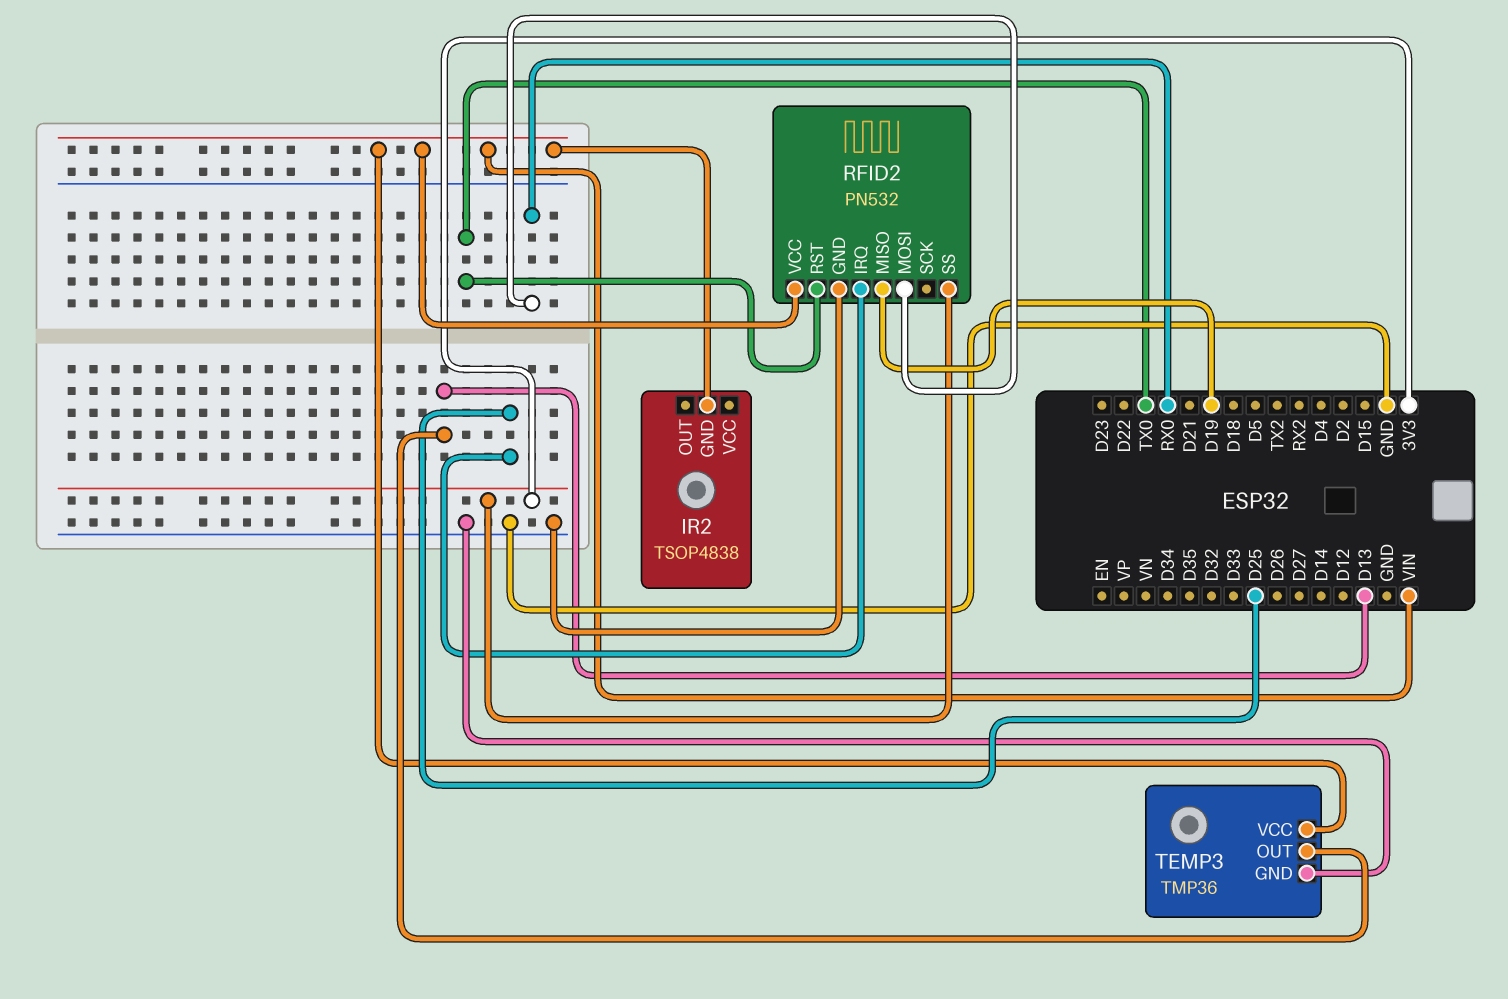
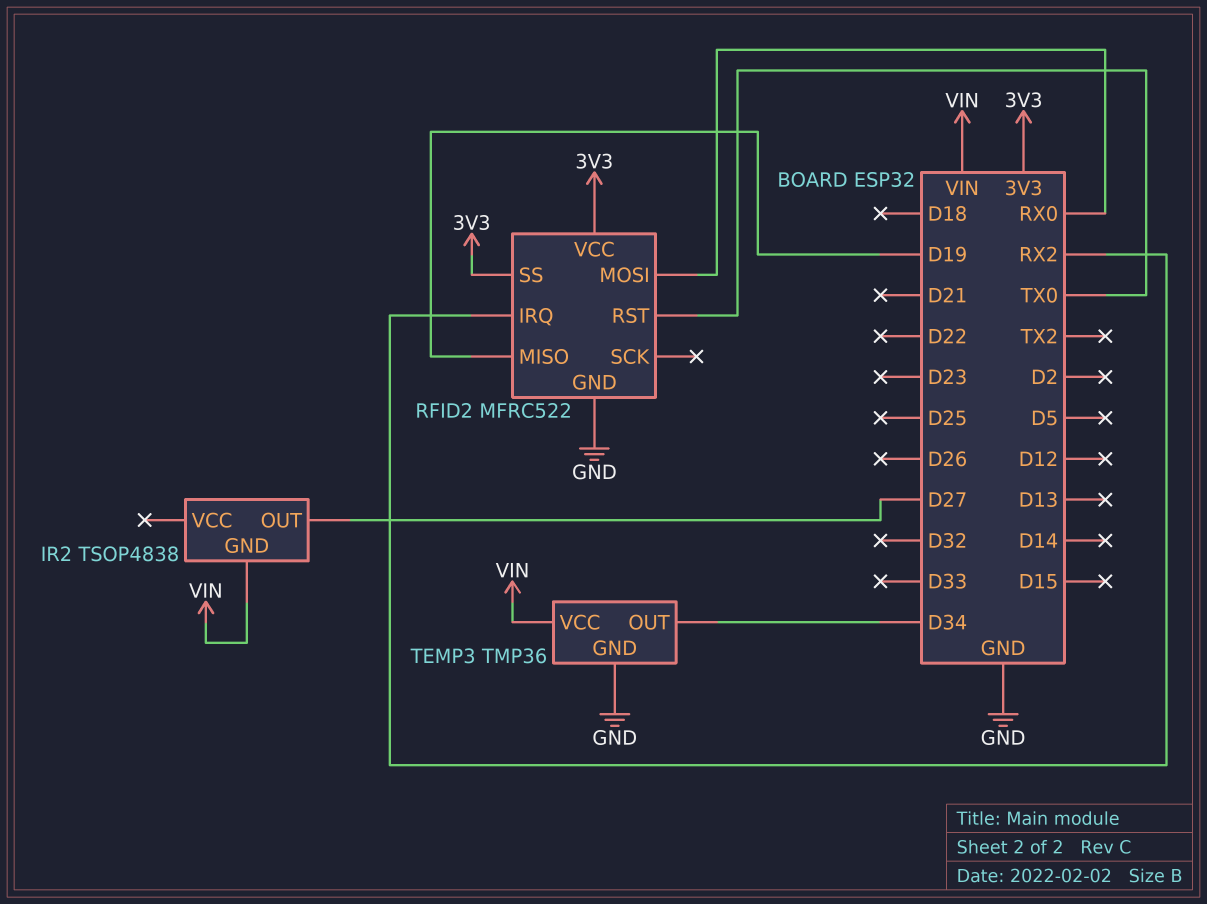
IR2 pin OUT: none -> D27
RFID2: PN532 -> MFRC522
RFID2 pin IRQ: D25 -> RX2
RFID2 pin VCC: VIN -> 3V3
TEMP3 pin OUT: D13 -> D34

